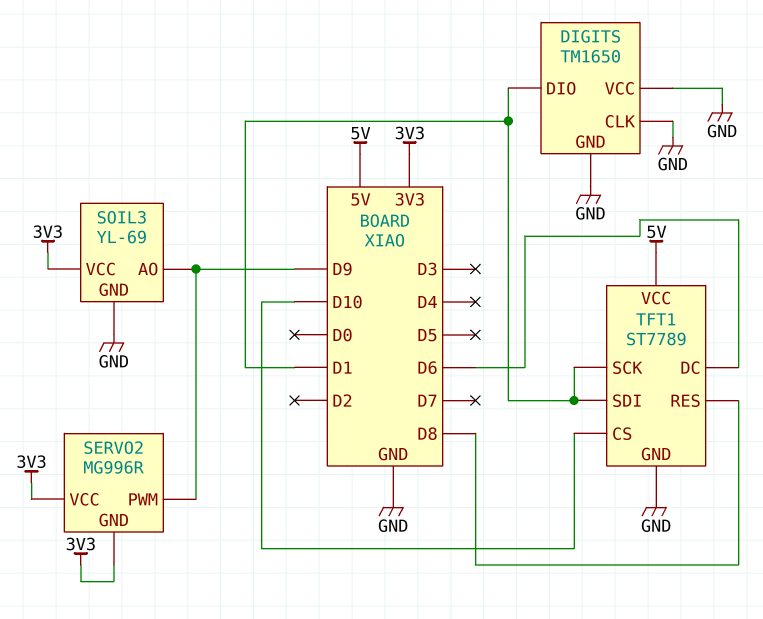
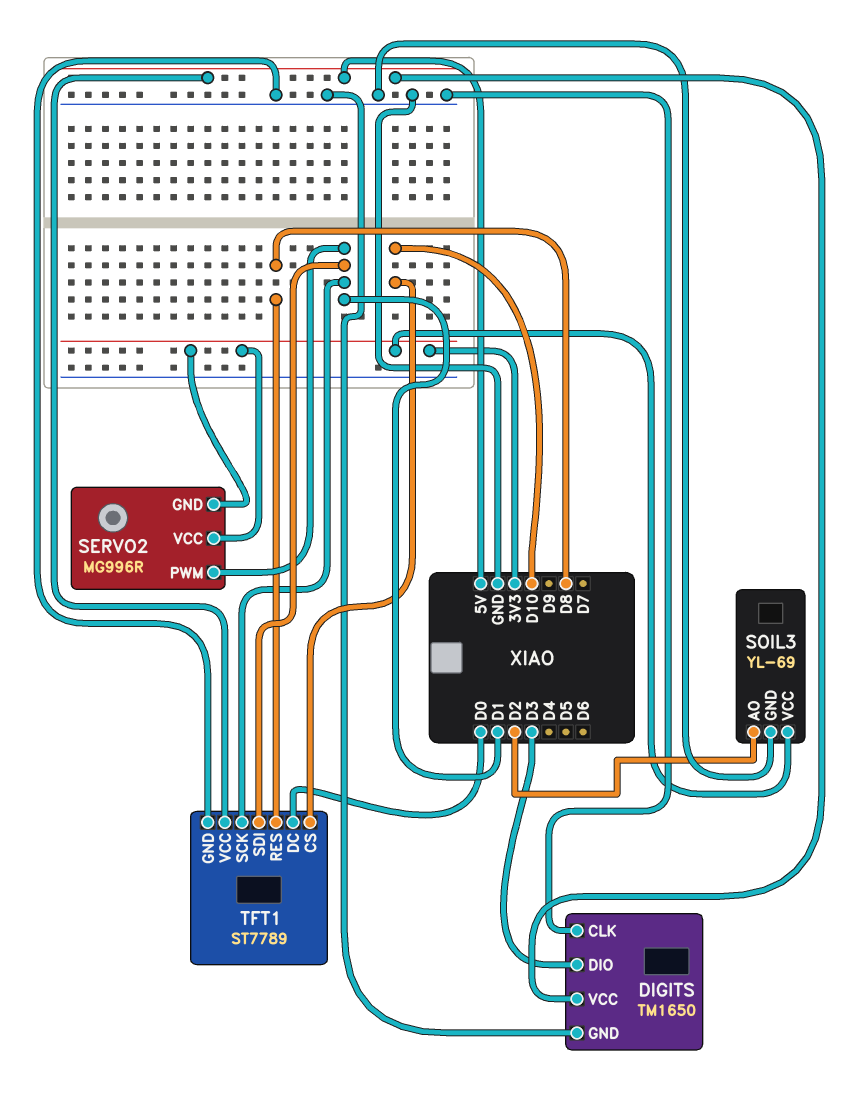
DIGITS pin DIO: D1 -> D3
DIGITS pin VCC: GND -> 5V
SERVO2 pin PWM: D9 -> D1
SOIL3 pin AO: D9 -> D2
TFT1 pin DC: D6 -> D0

